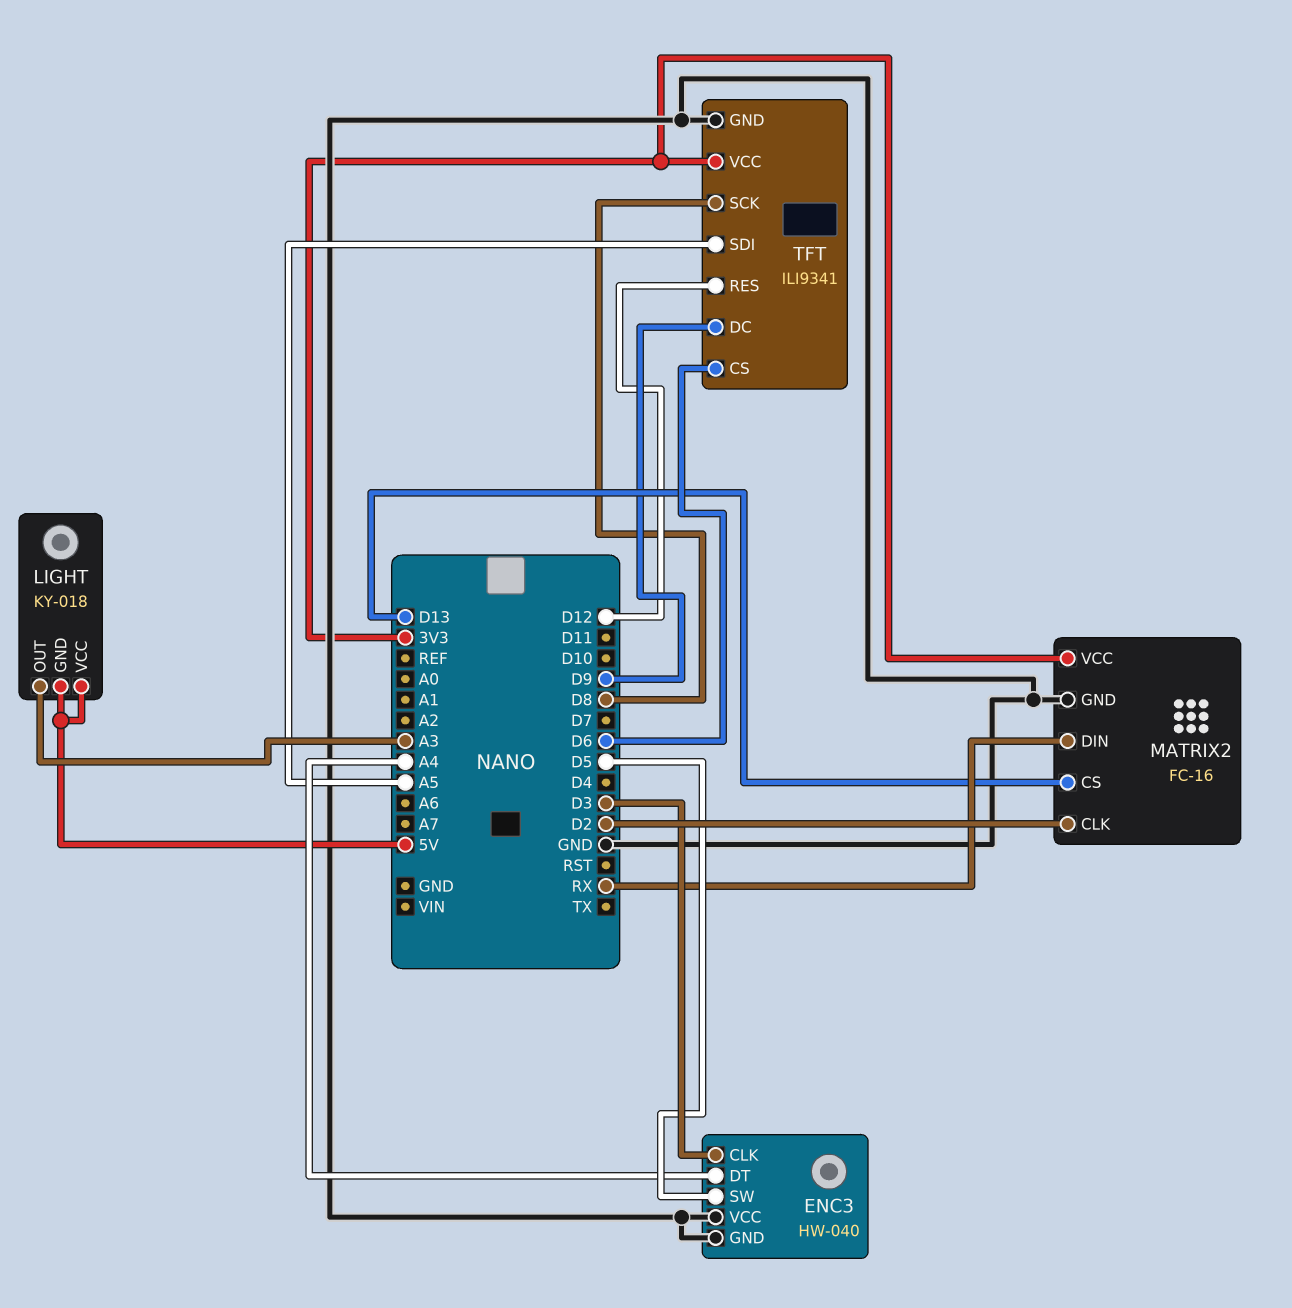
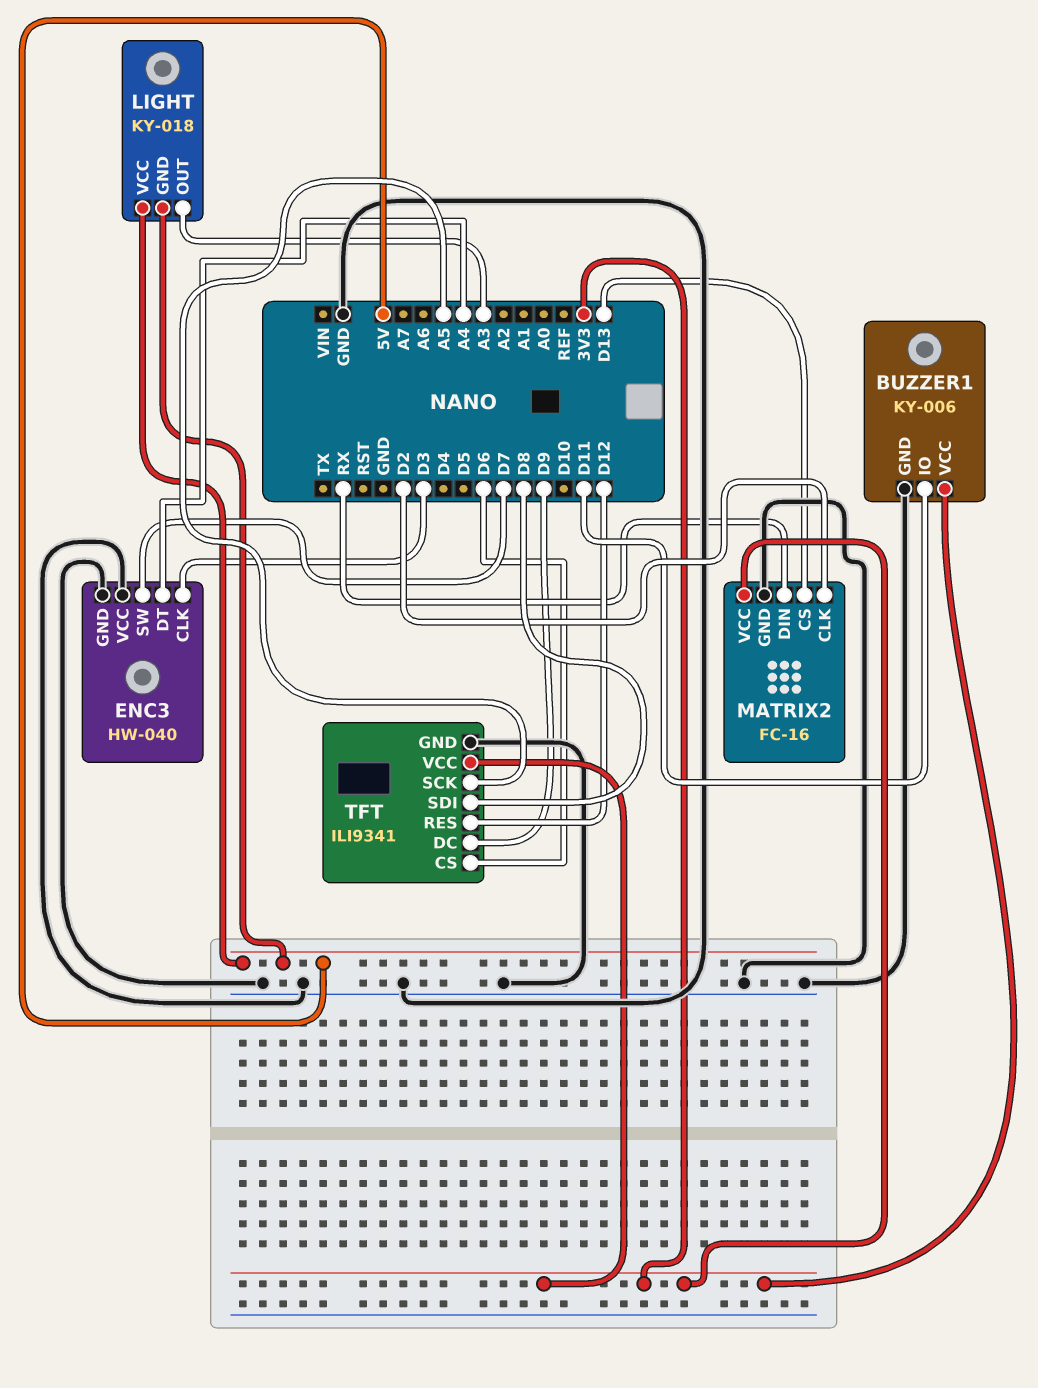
BUZZER1: none -> KY-006
BUZZER1 pin GND: none -> GND
BUZZER1 pin IO: none -> D11
BUZZER1 pin VCC: none -> 3V3
ENC3 pin SW: D5 -> D7
TFT pin SCK: D8 -> A5
TFT pin SDI: A5 -> D8

